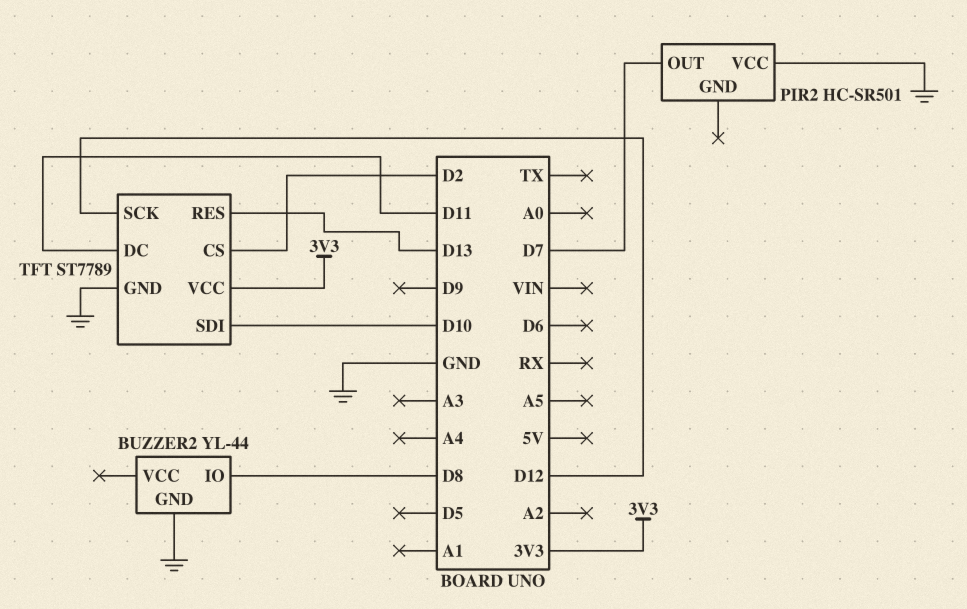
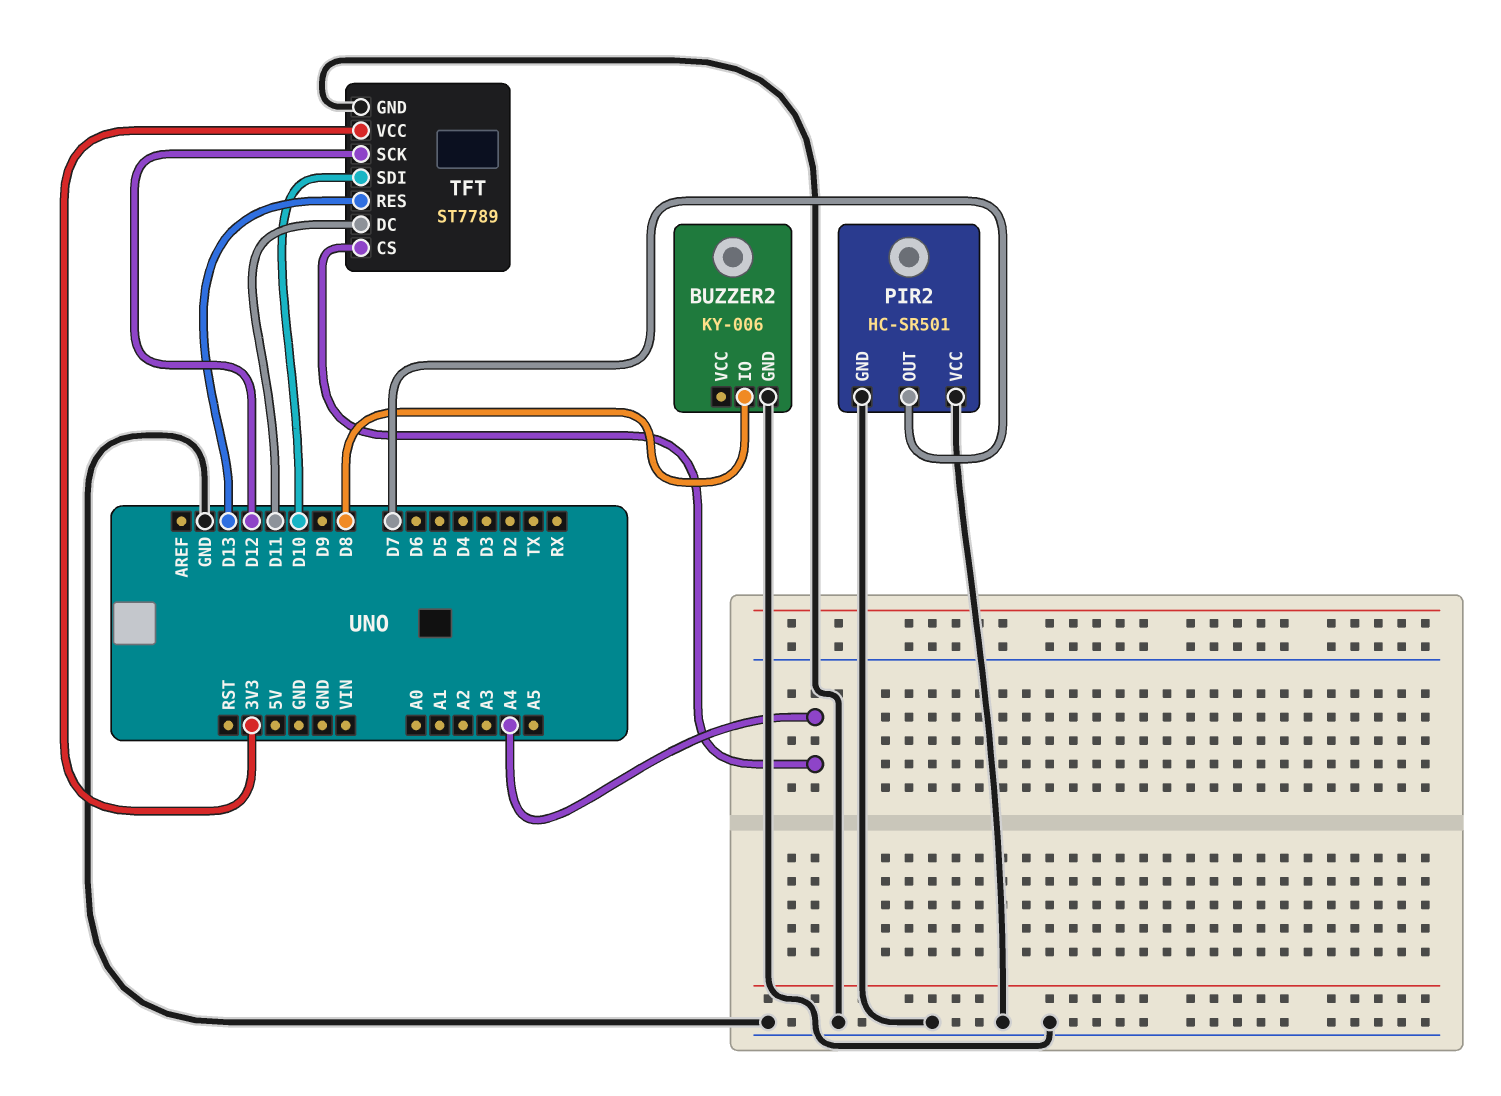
BUZZER2: YL-44 -> KY-006
PIR2 pin GND: none -> GND
TFT pin CS: D2 -> A4

